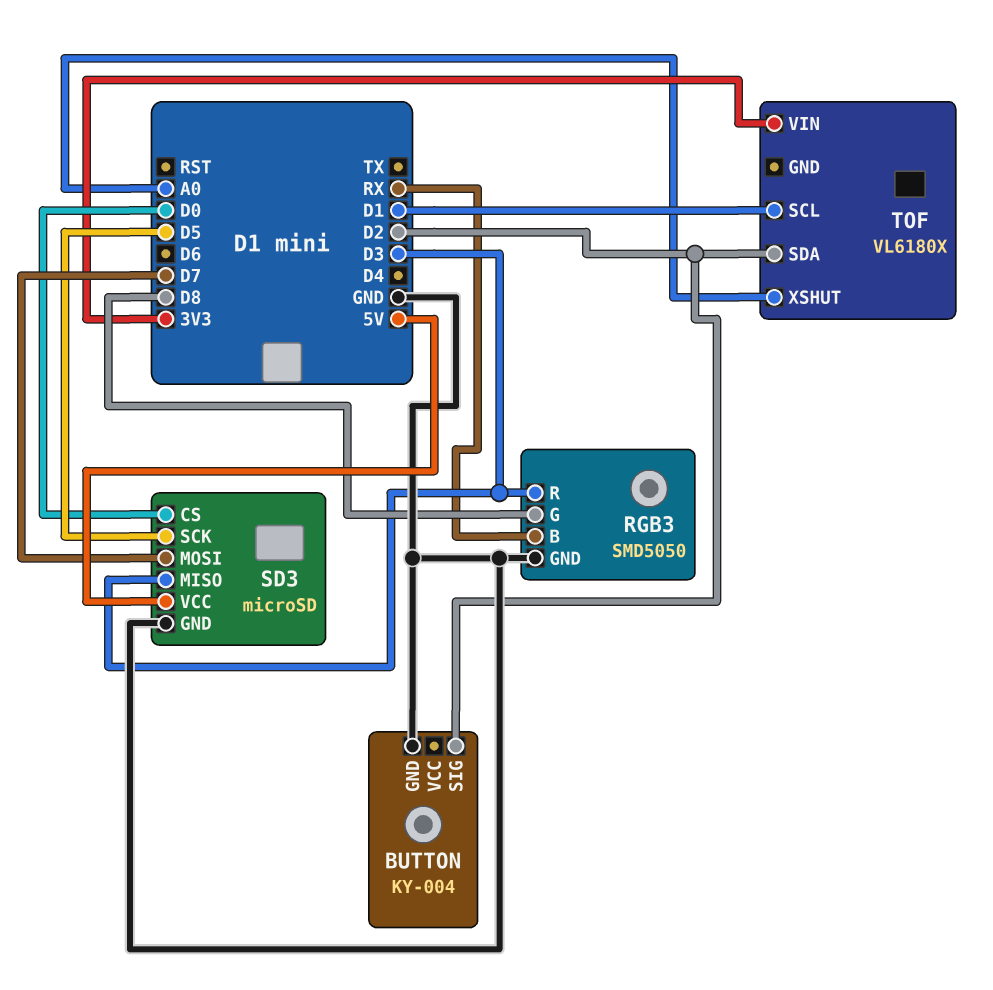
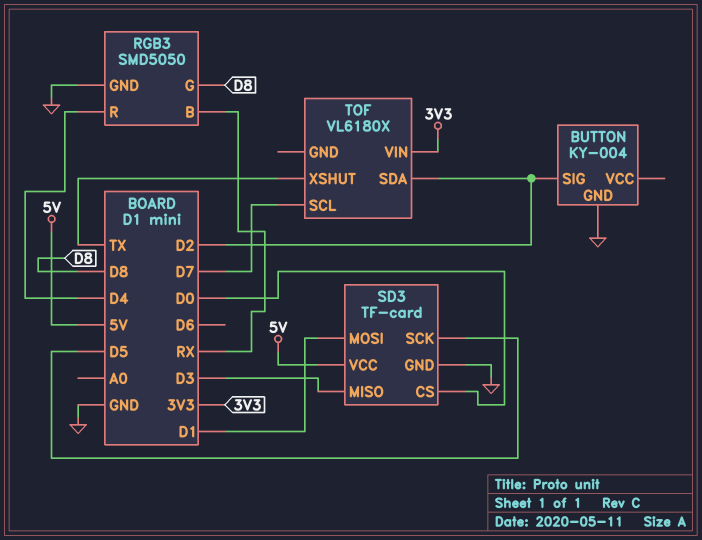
RGB3 pin R: D3 -> D4
SD3: microSD -> TF-card
SD3 pin MOSI: D7 -> D1
TOF pin SCL: D1 -> D7
TOF pin XSHUT: A0 -> TX

